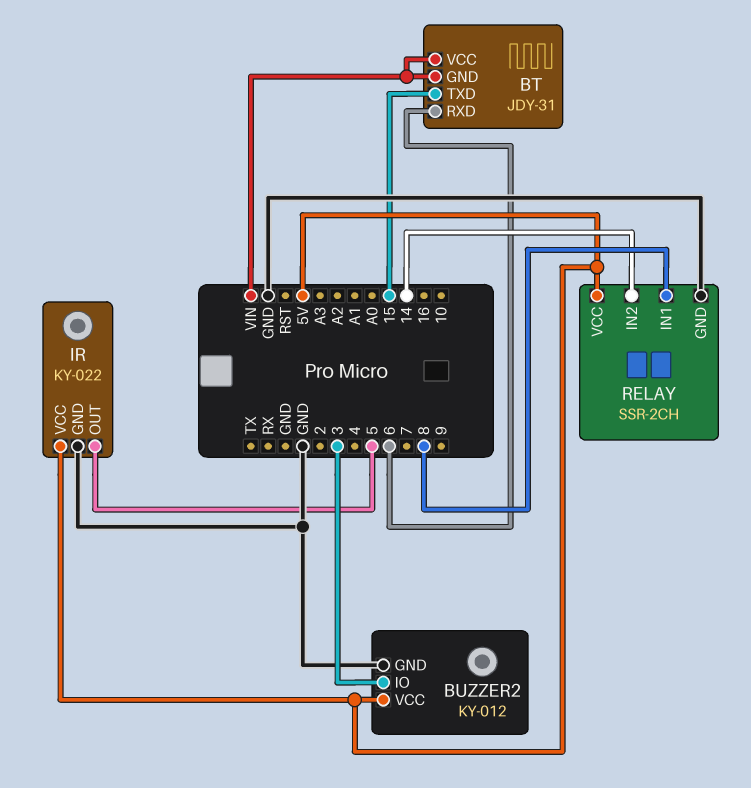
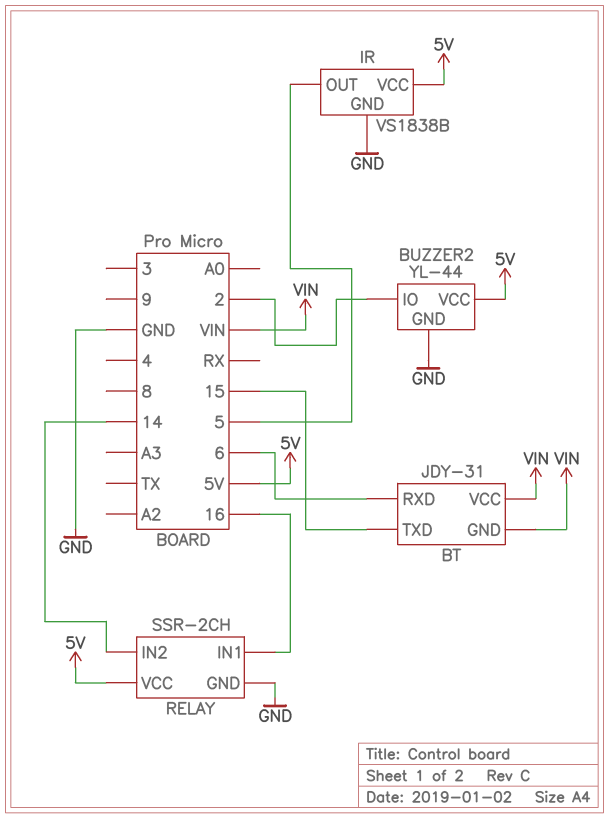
BUZZER2: KY-012 -> YL-44
BUZZER2 pin IO: 3 -> 2
IR: KY-022 -> VS1838B
RELAY pin IN1: 8 -> 16

